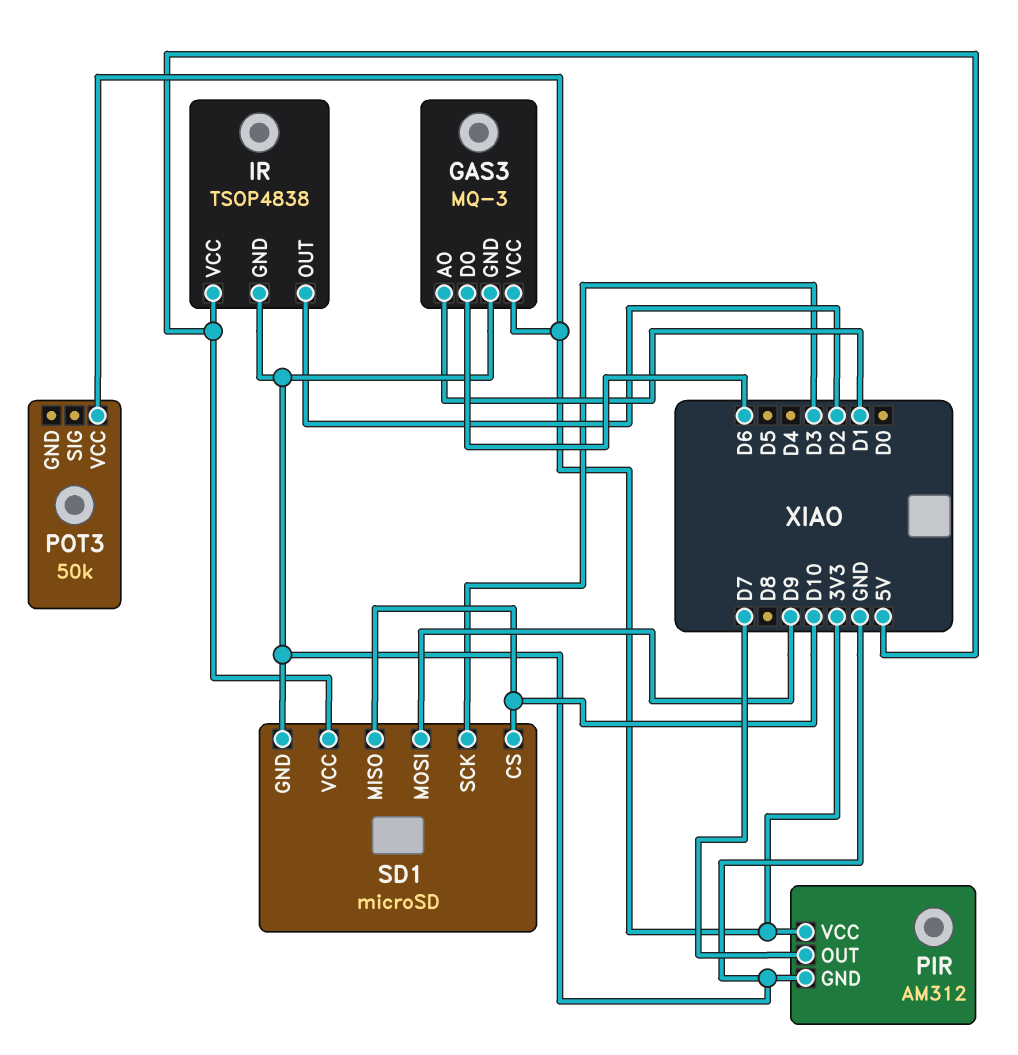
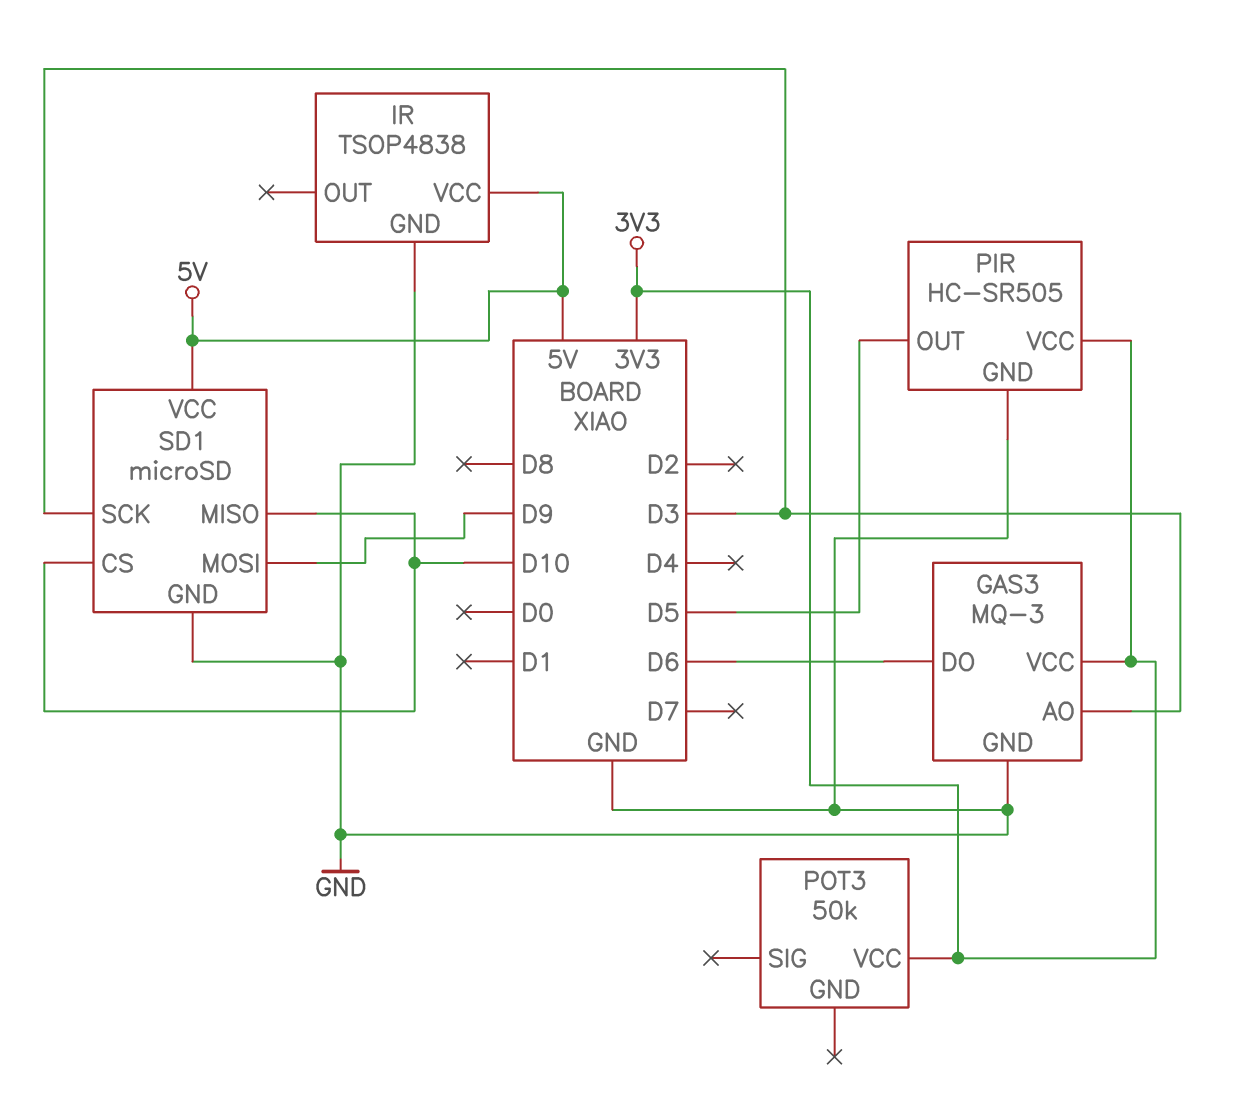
GAS3 pin AO: D1 -> D3
IR pin OUT: D2 -> none
PIR: AM312 -> HC-SR505
PIR pin OUT: D7 -> D5

